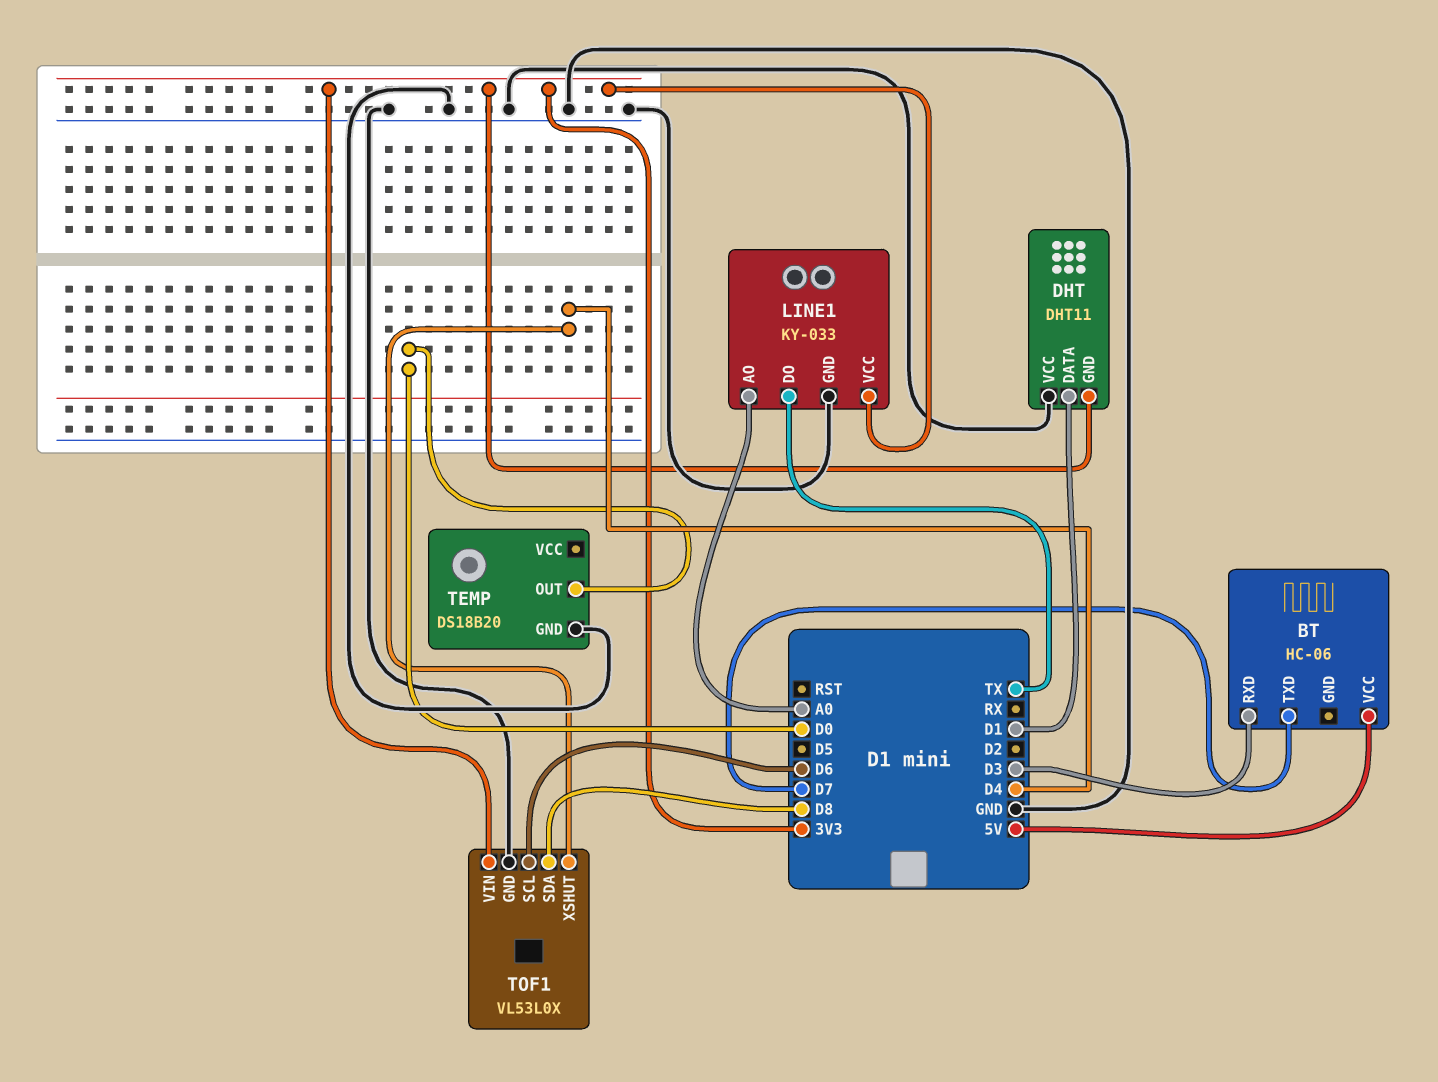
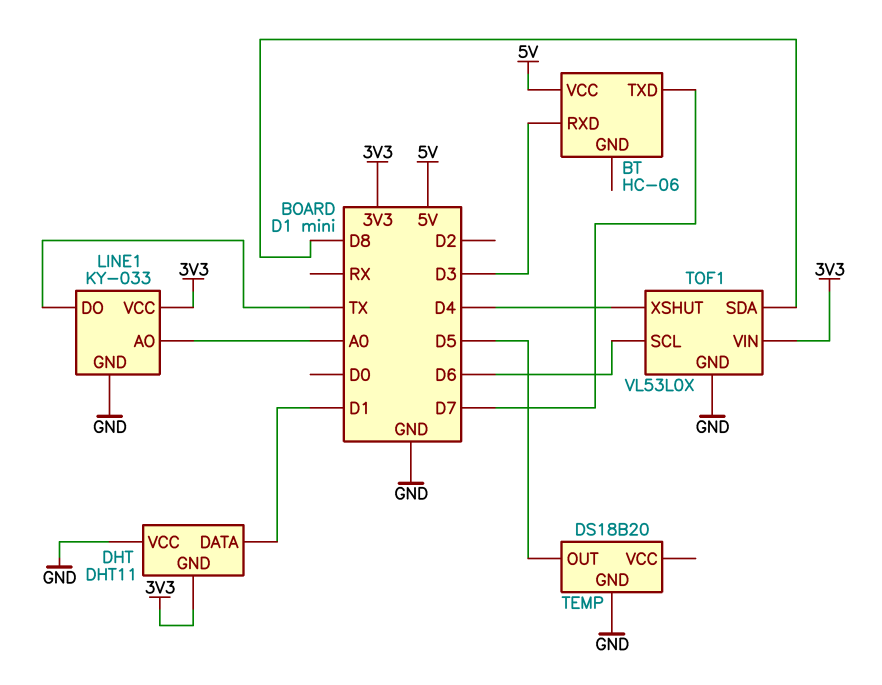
TEMP pin OUT: D0 -> D5

